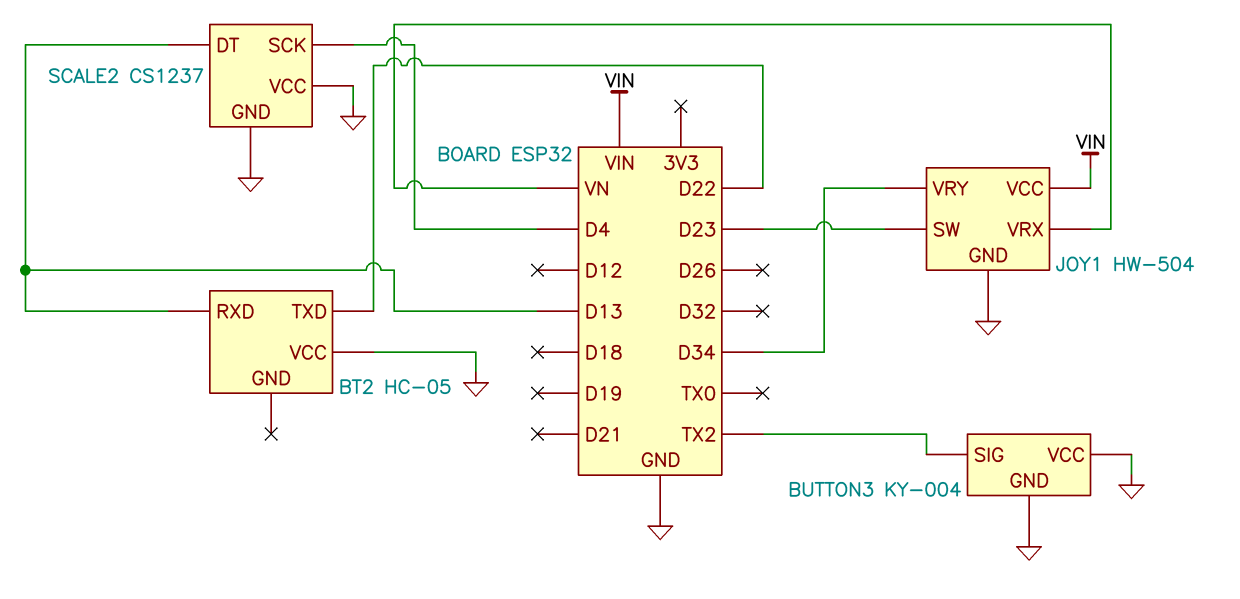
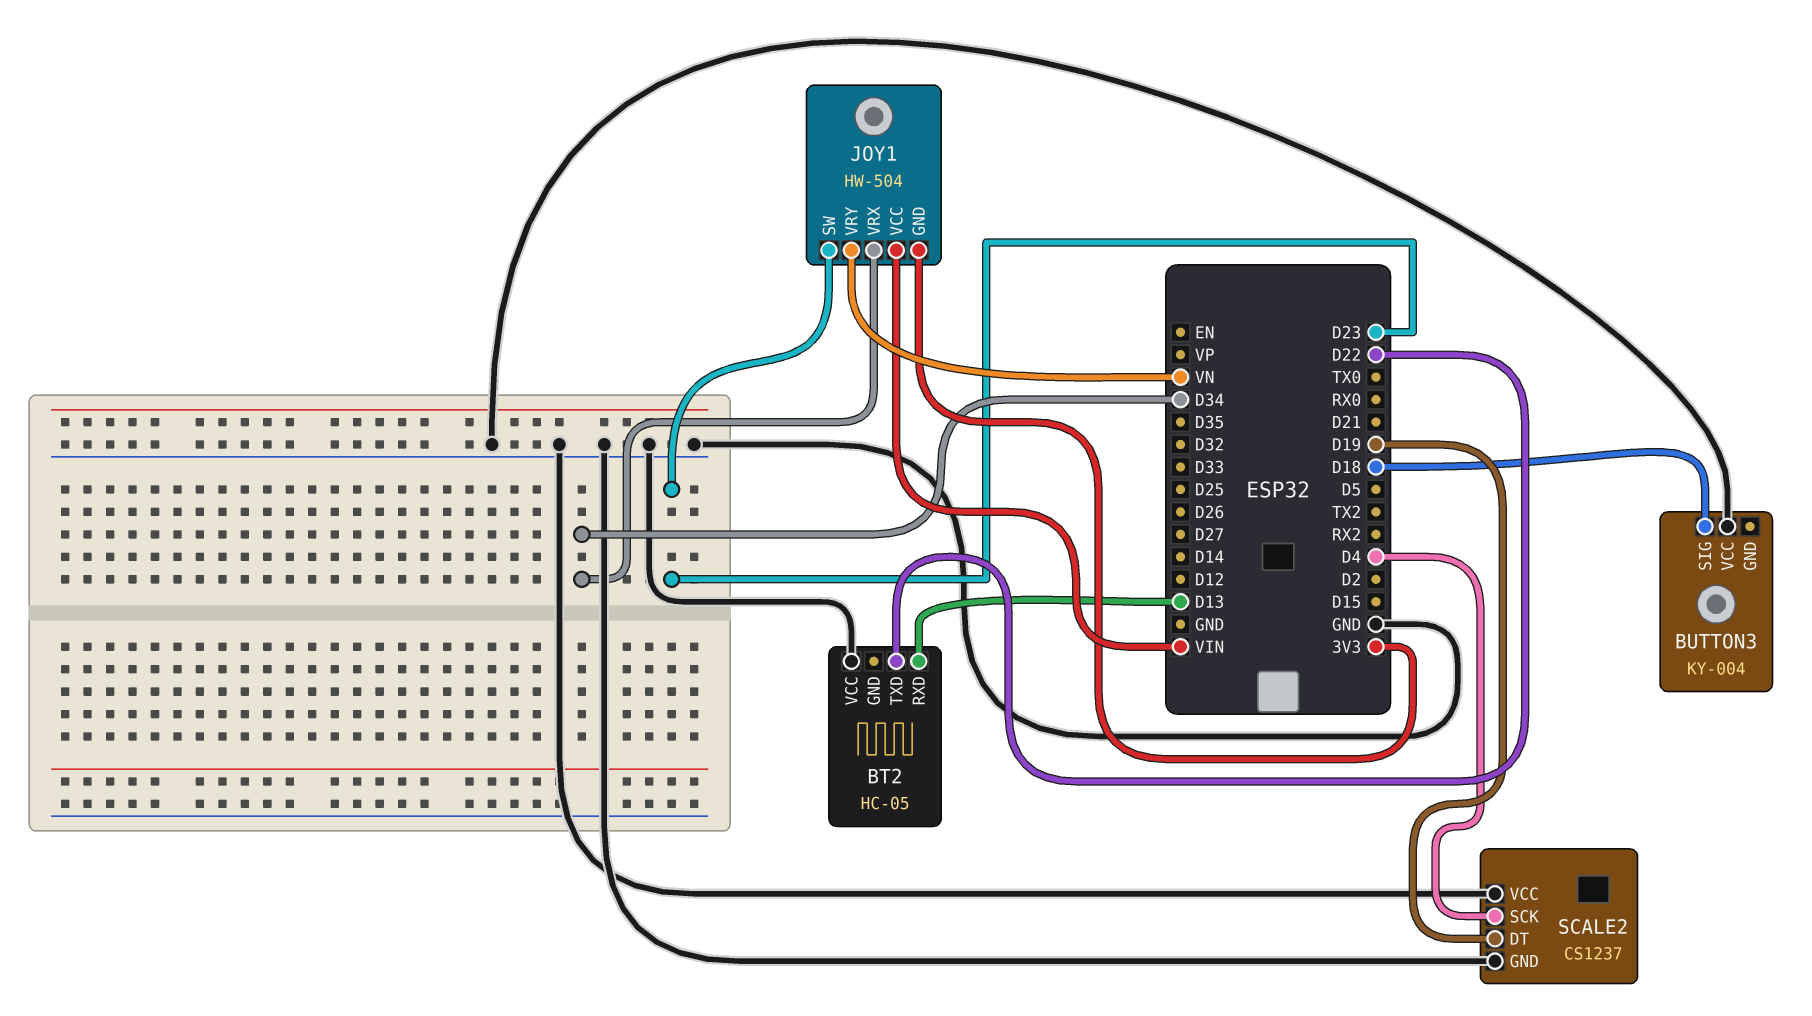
BUTTON3 pin GND: GND -> none
BUTTON3 pin SIG: TX2 -> D18
JOY1 pin GND: GND -> 3V3
JOY1 pin VRX: VN -> D34
JOY1 pin VRY: D34 -> VN
SCALE2 pin DT: D13 -> D19

